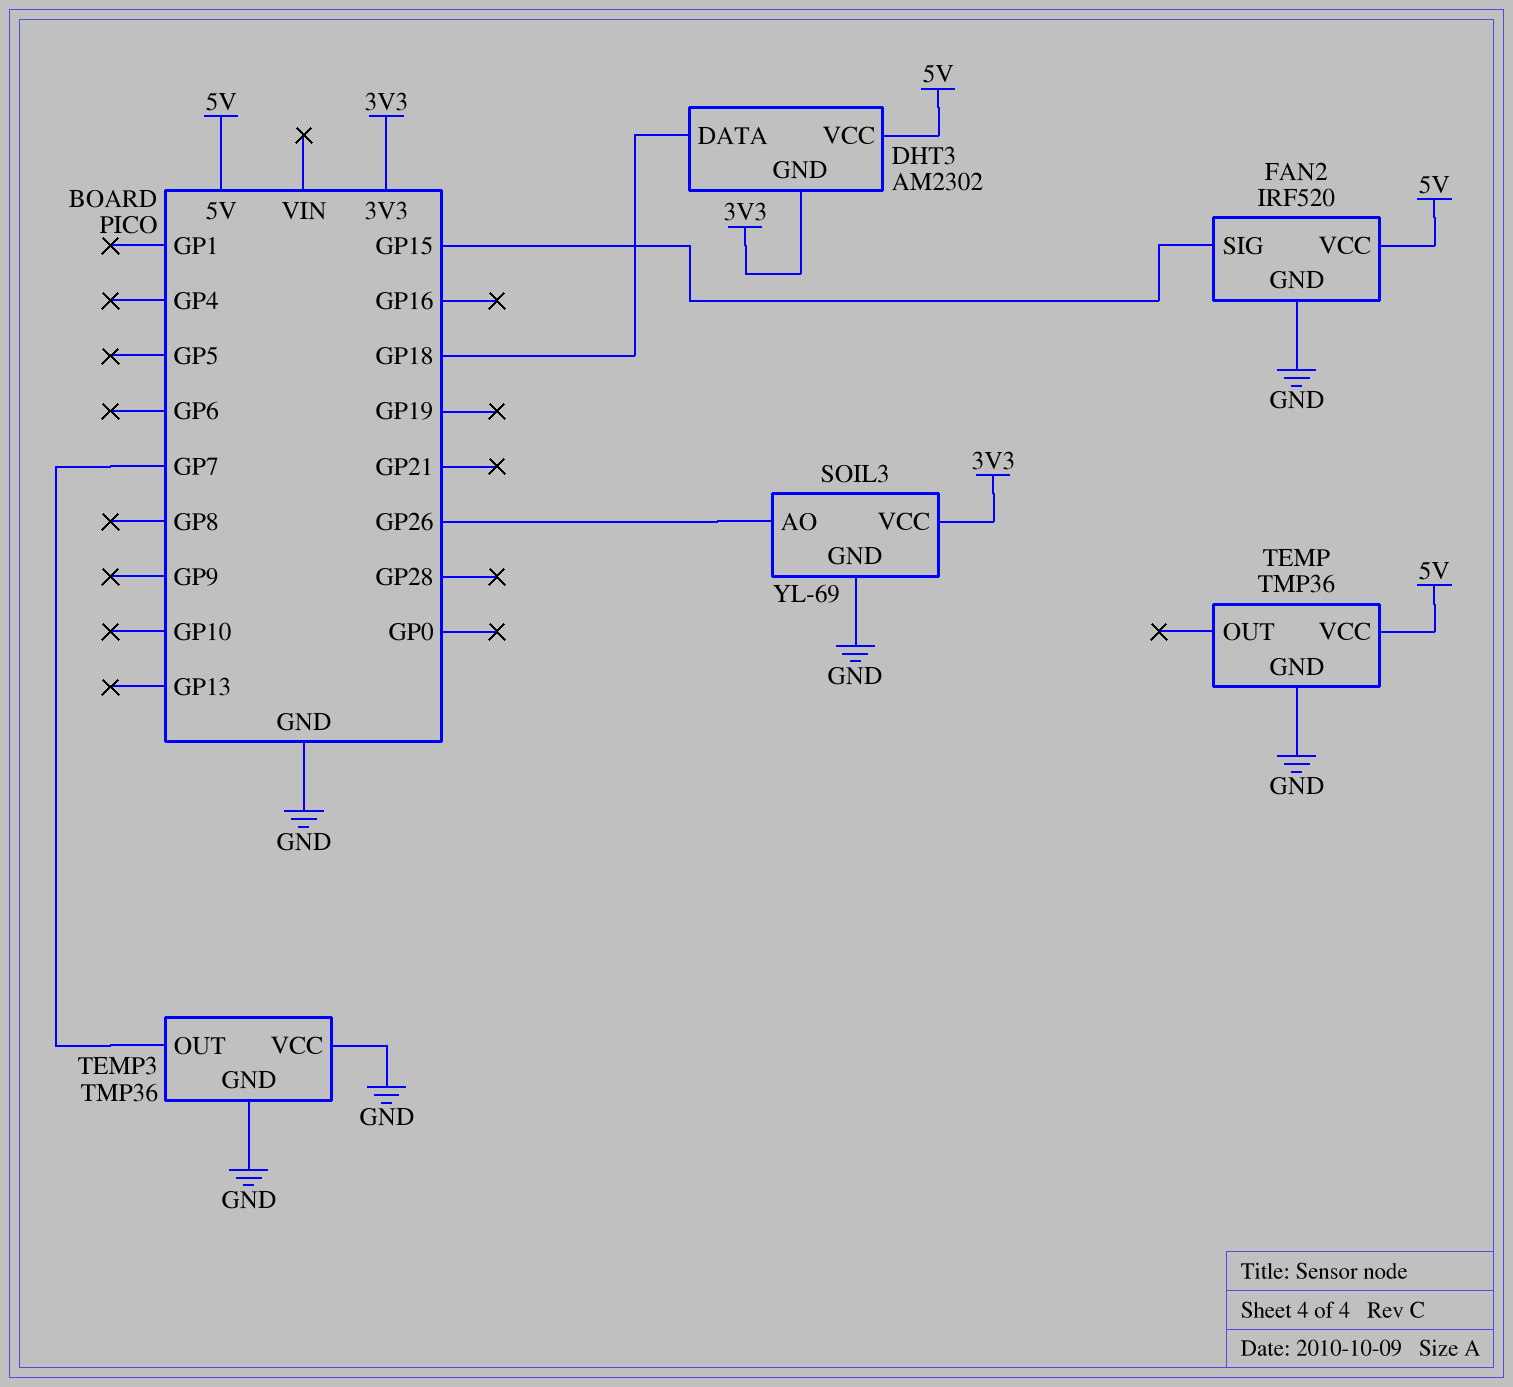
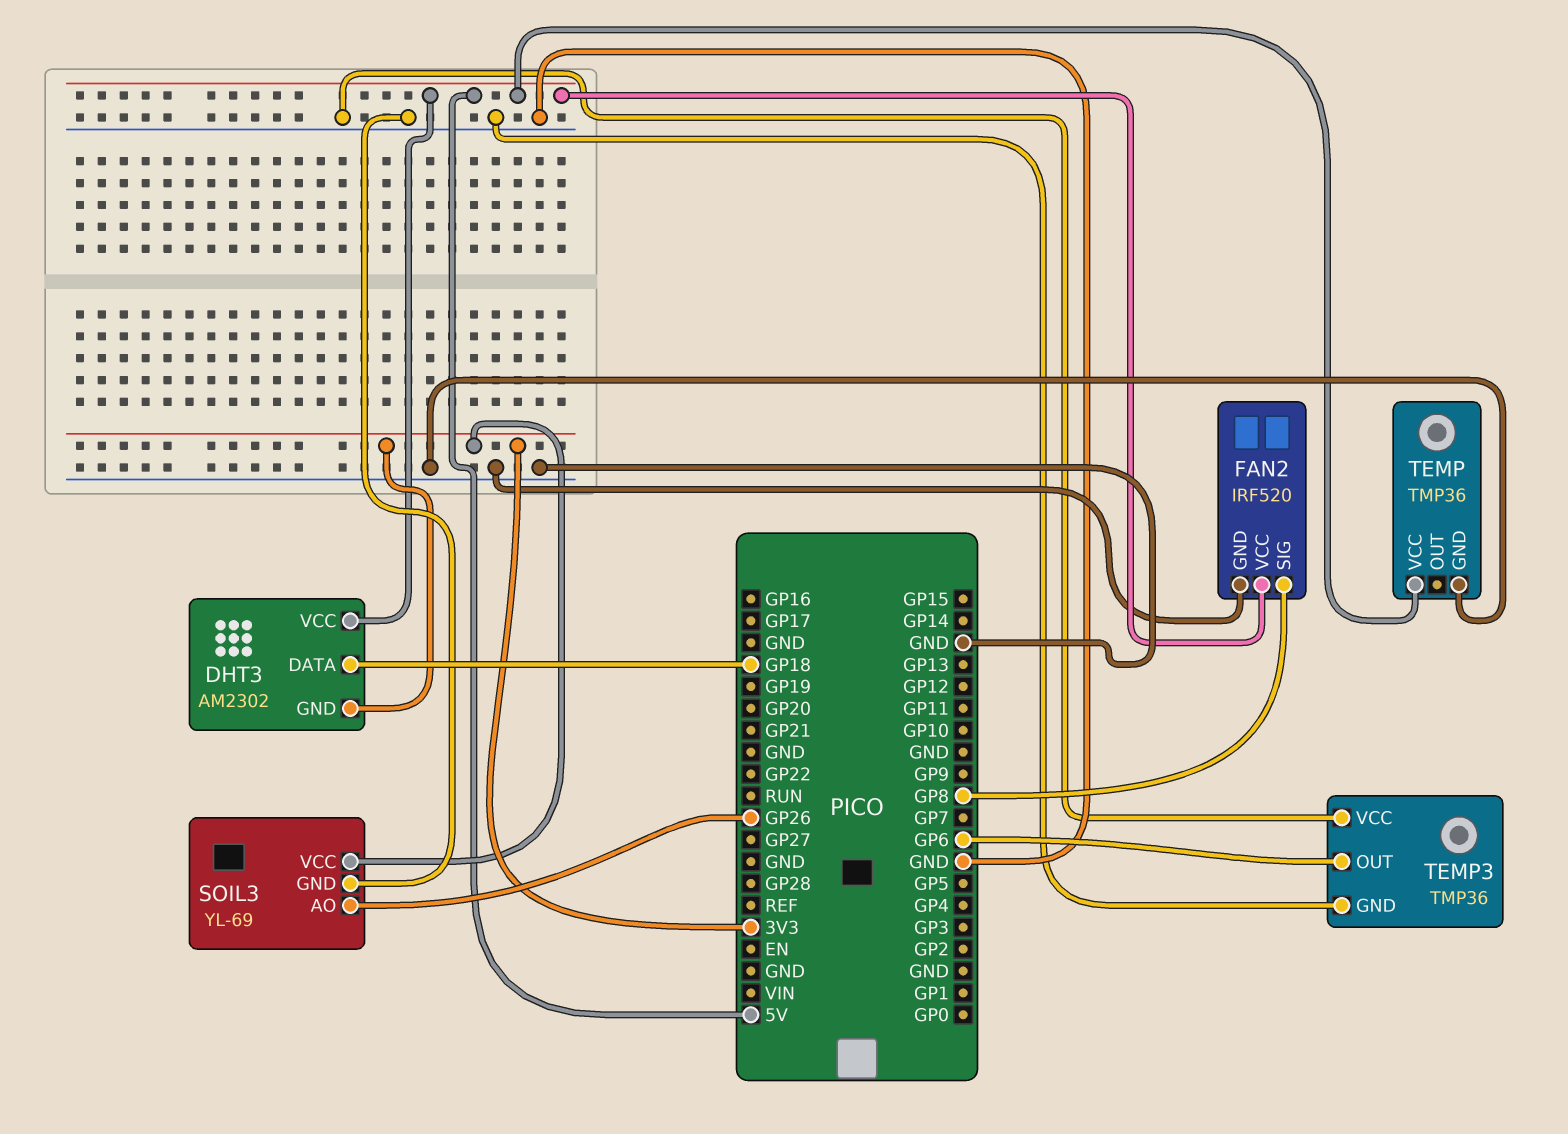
FAN2 pin SIG: GP15 -> GP8
TEMP3 pin OUT: GP7 -> GP6

